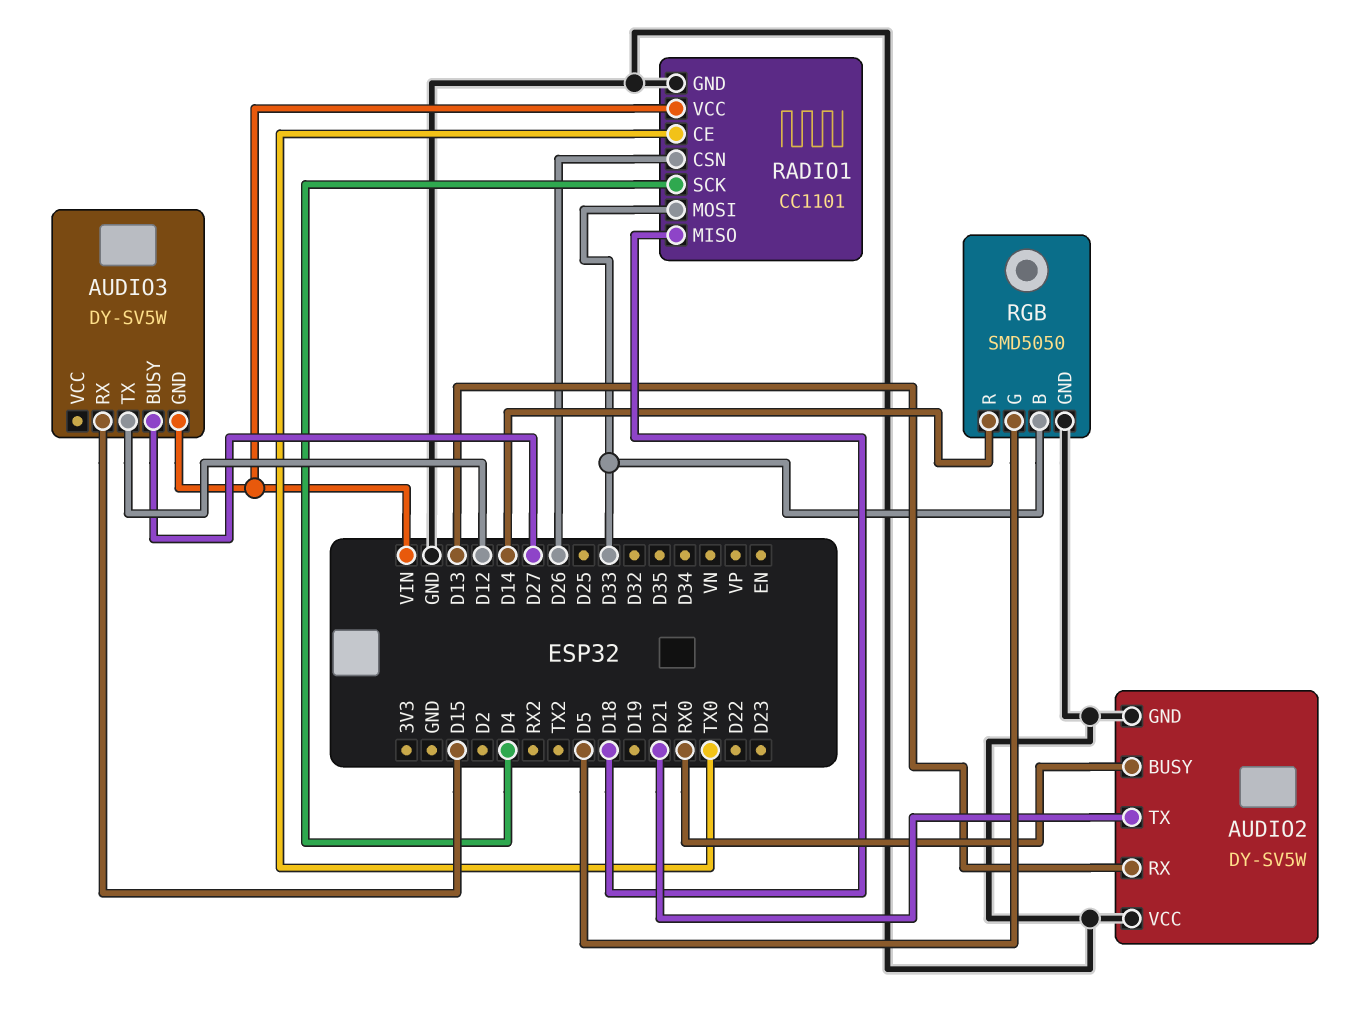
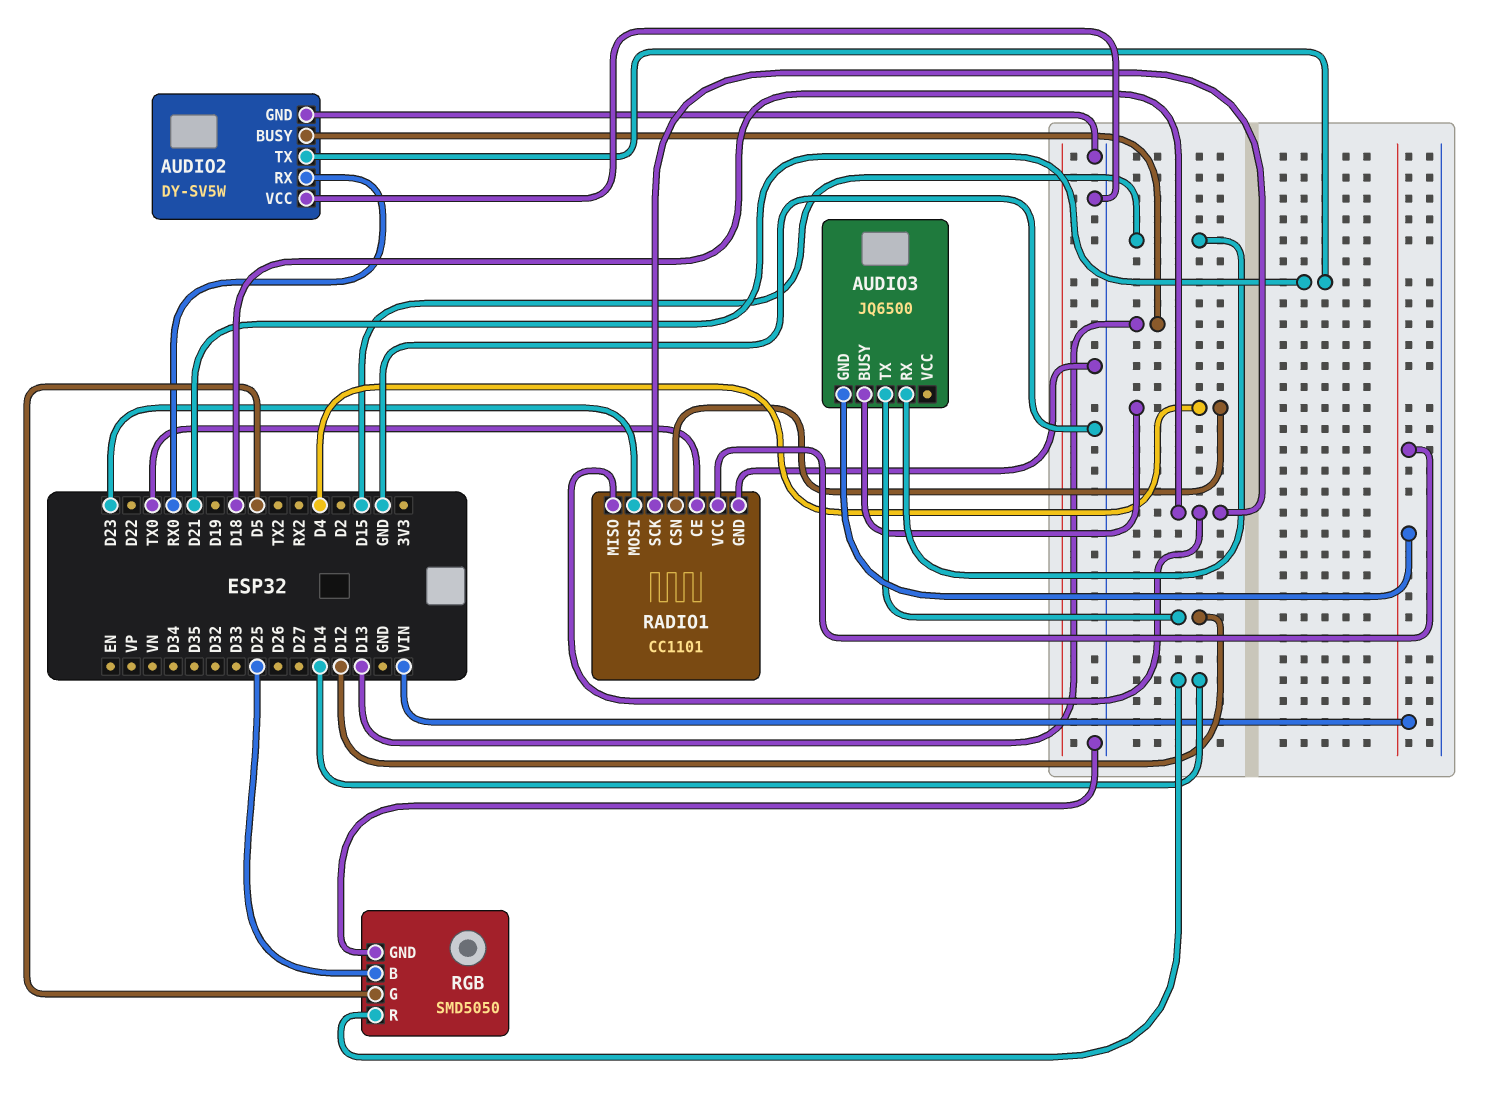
AUDIO2 pin BUSY: RX0 -> D13
AUDIO2 pin RX: D13 -> RX0
AUDIO3: DY-SV5W -> JQ6500
AUDIO3 pin BUSY: D27 -> D4
RADIO1 pin CSN: D26 -> D4
RADIO1 pin MOSI: D33 -> D23
RADIO1 pin SCK: D4 -> D18
RGB pin B: D33 -> D25

